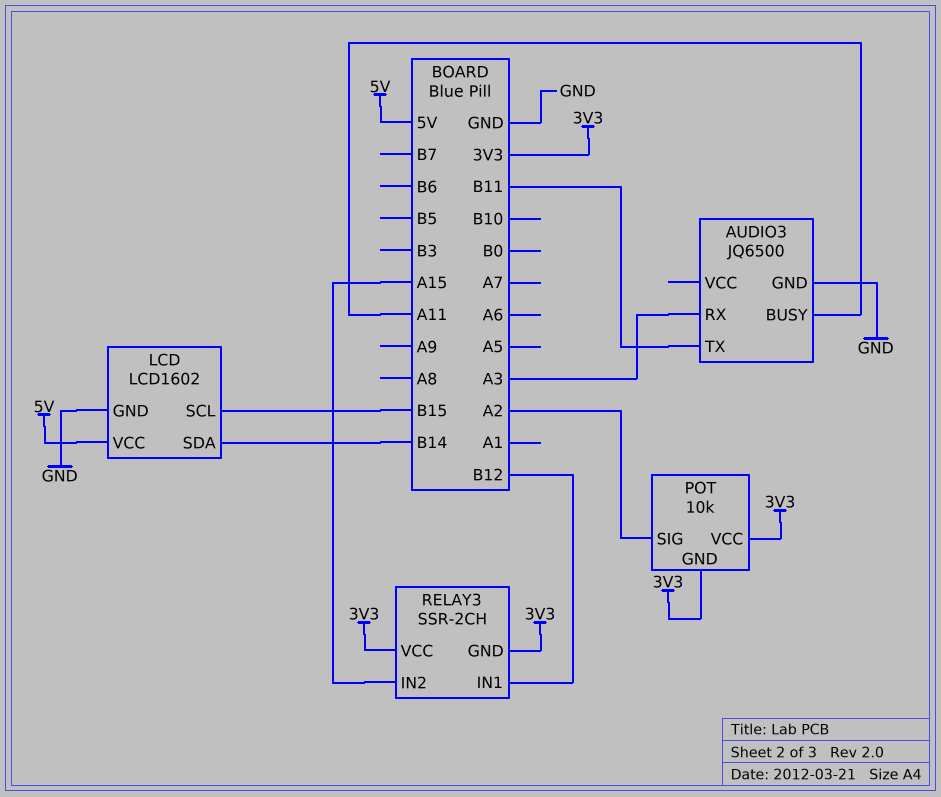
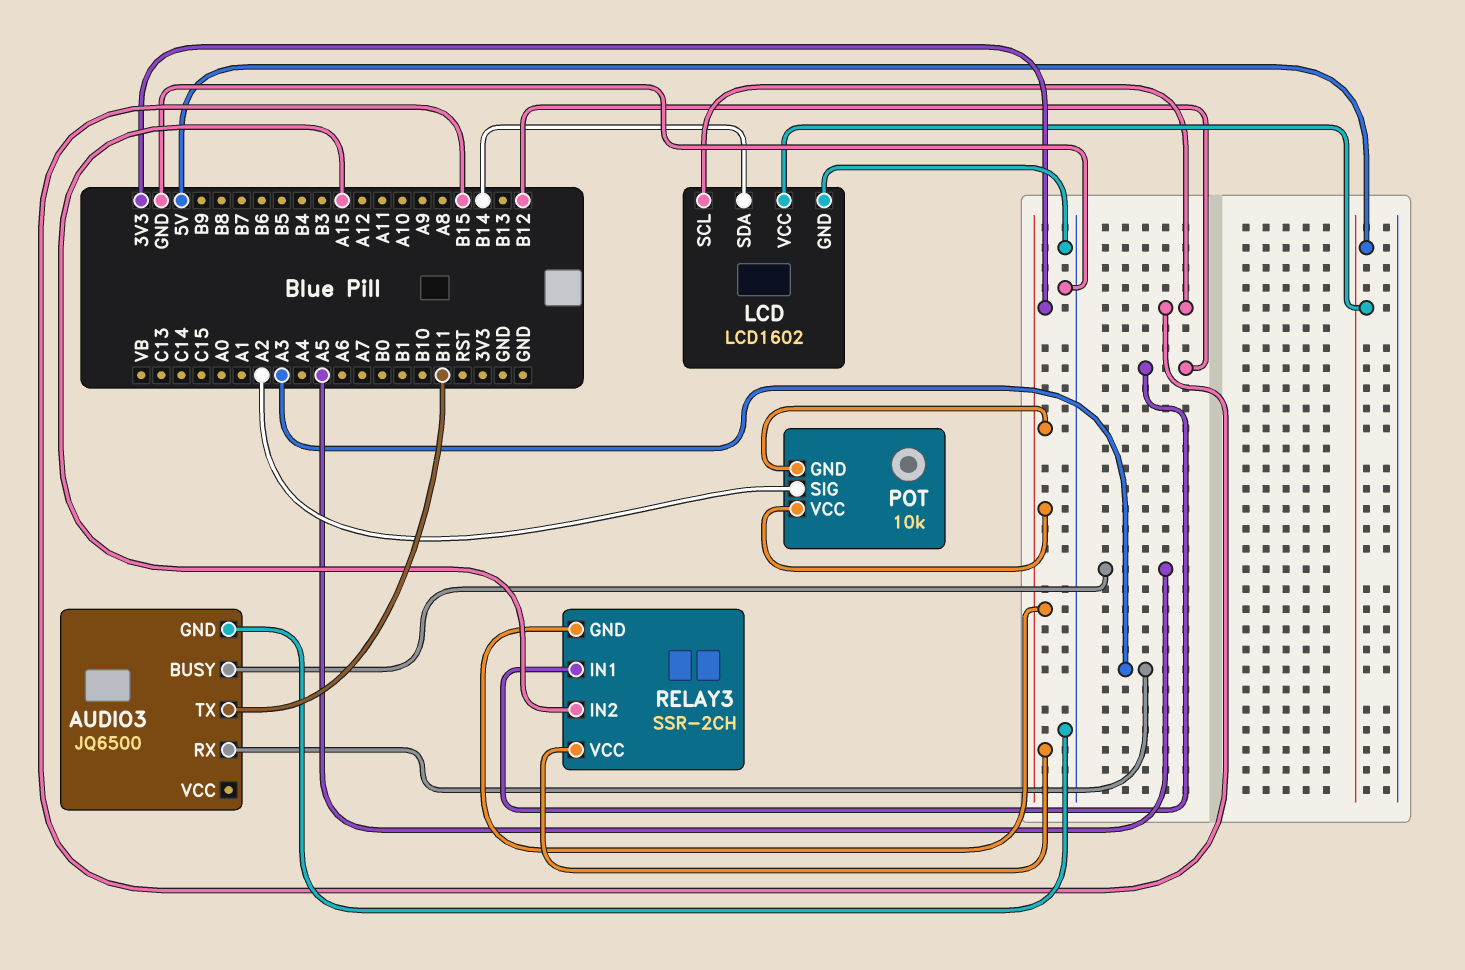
AUDIO3 pin BUSY: A11 -> A5

